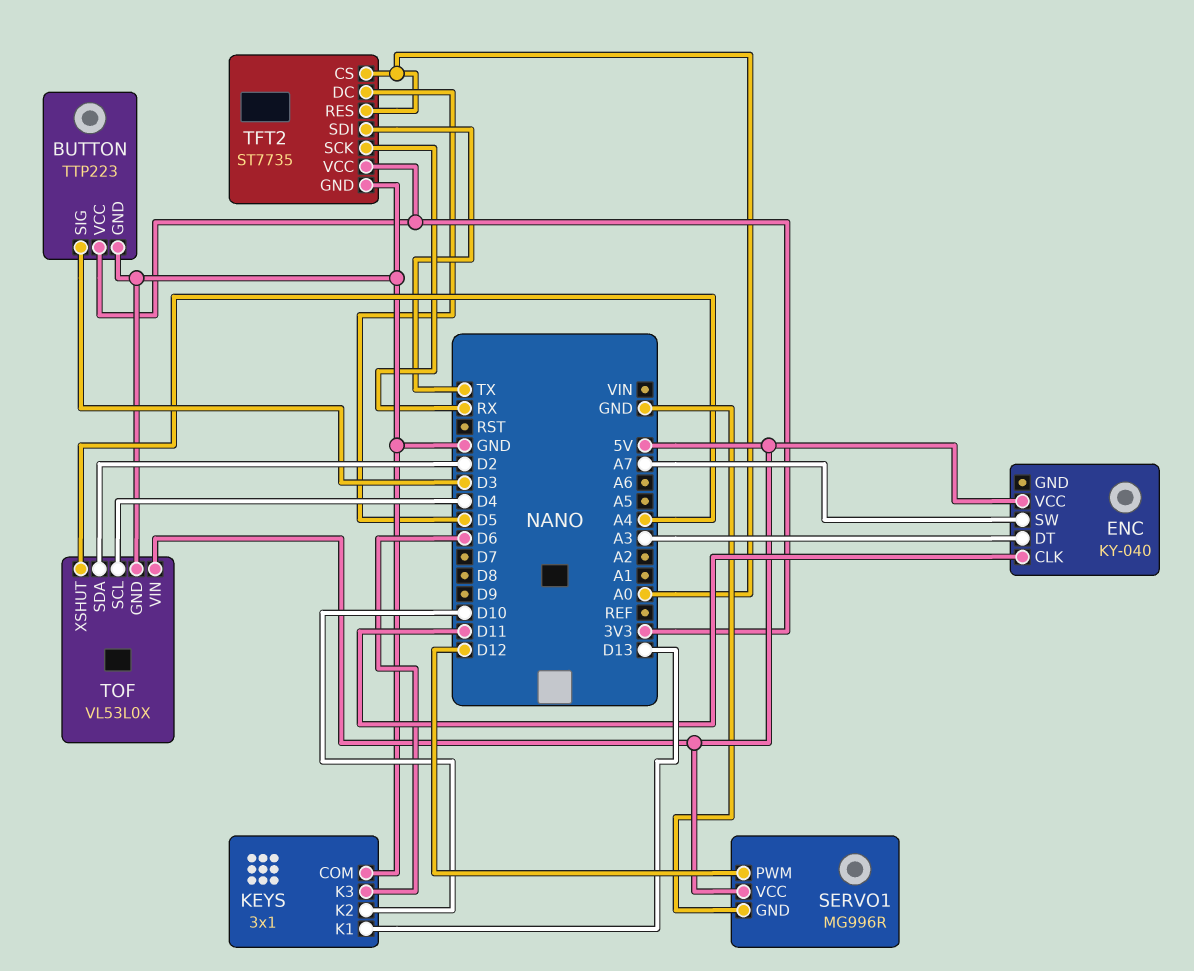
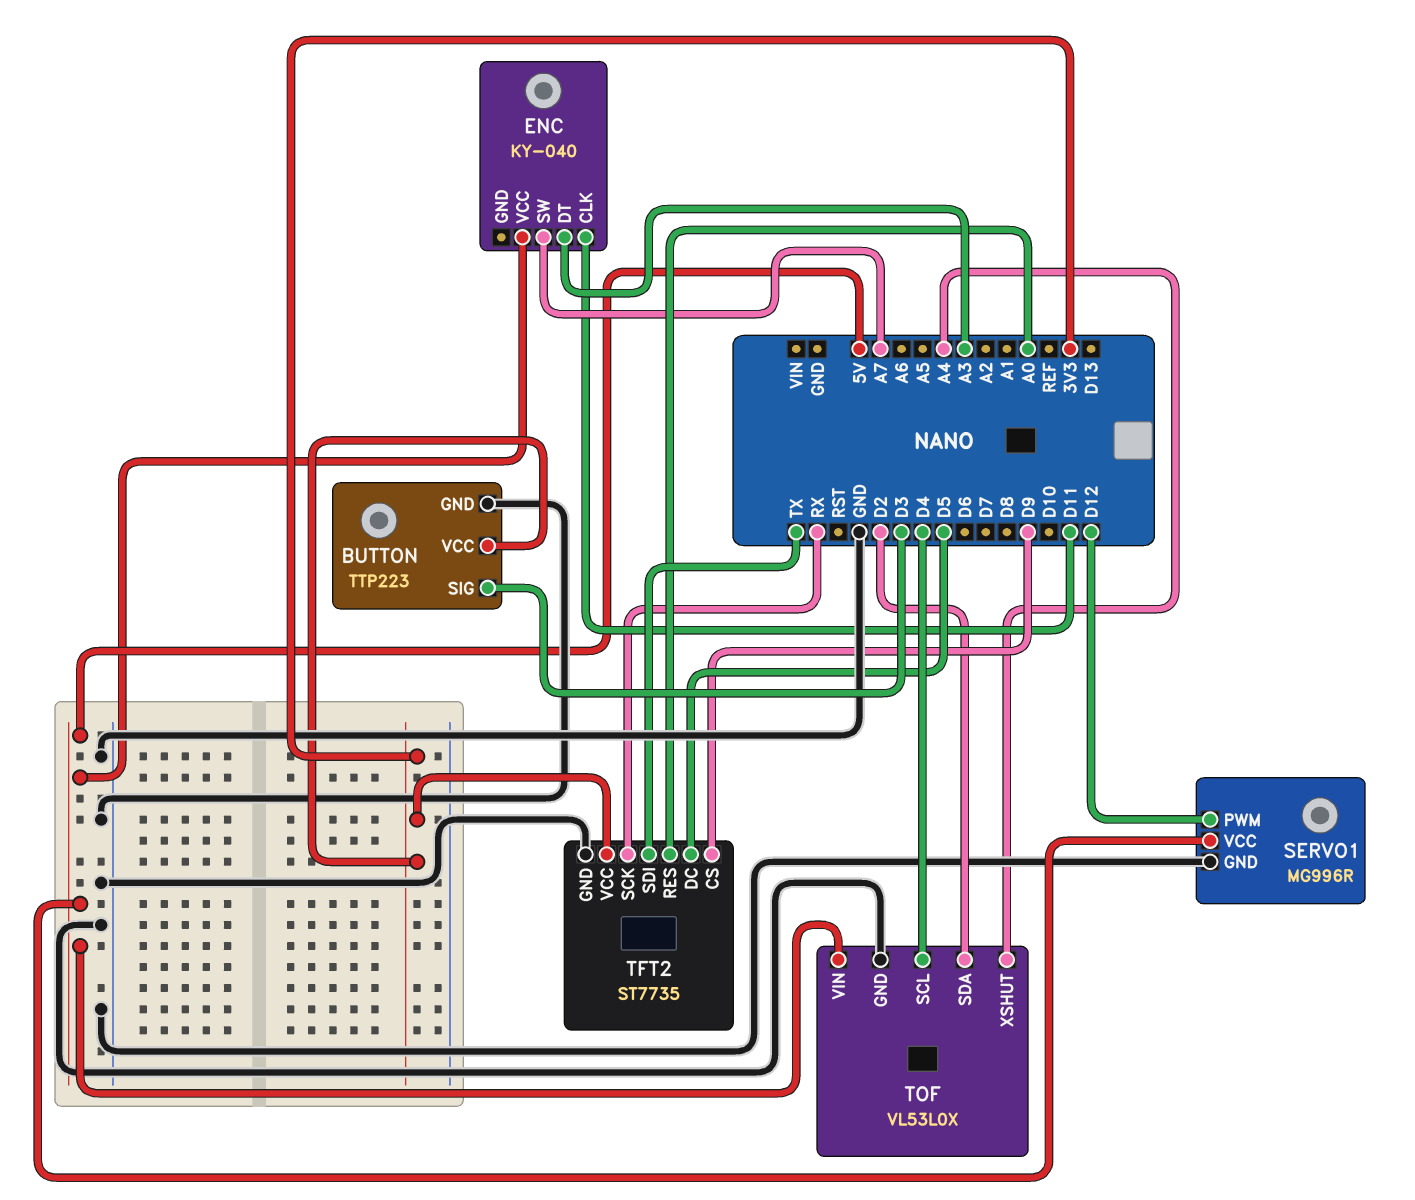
KEYS: 3x1 -> none
KEYS pin COM: GND -> none
KEYS pin K1: D13 -> none
KEYS pin K2: D10 -> none
KEYS pin K3: D6 -> none
TFT2 pin CS: A0 -> D9

